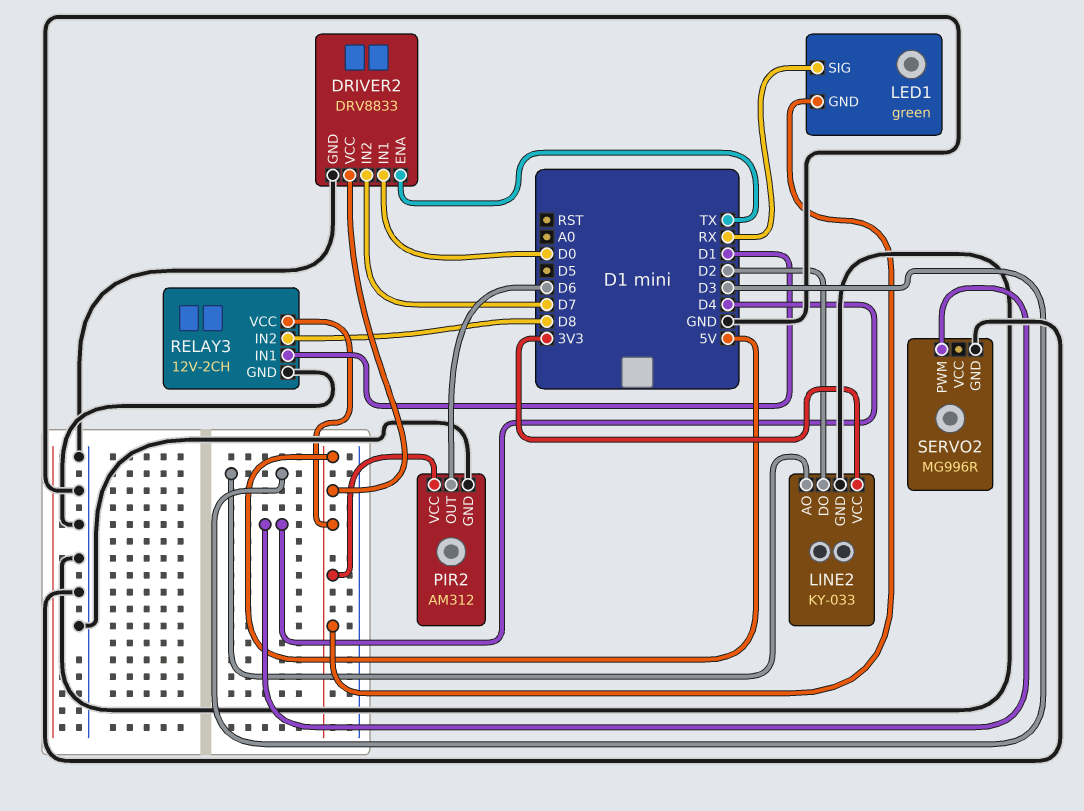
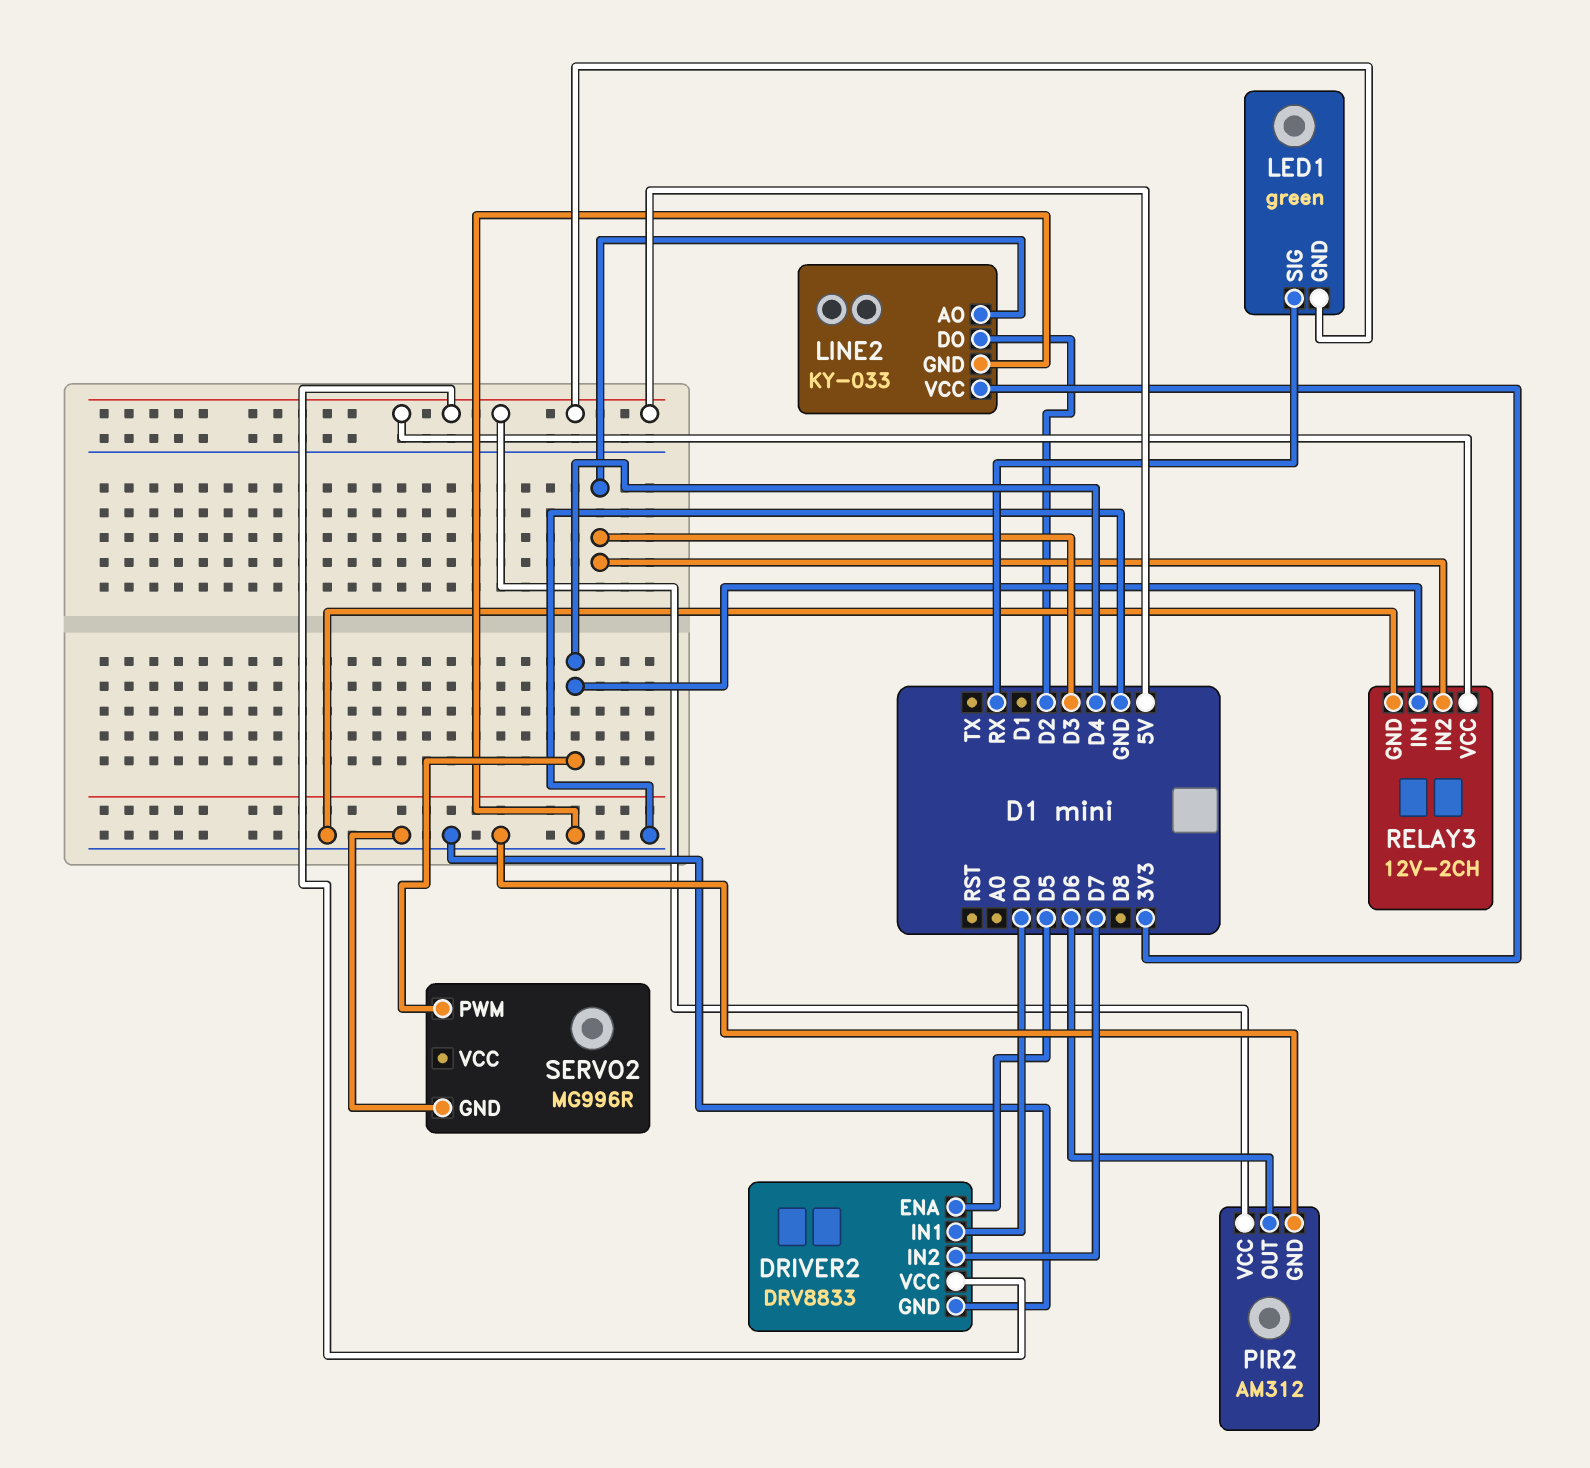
DRIVER2 pin ENA: TX -> D5
RELAY3 pin IN1: D1 -> D4
RELAY3 pin IN2: D8 -> D3

